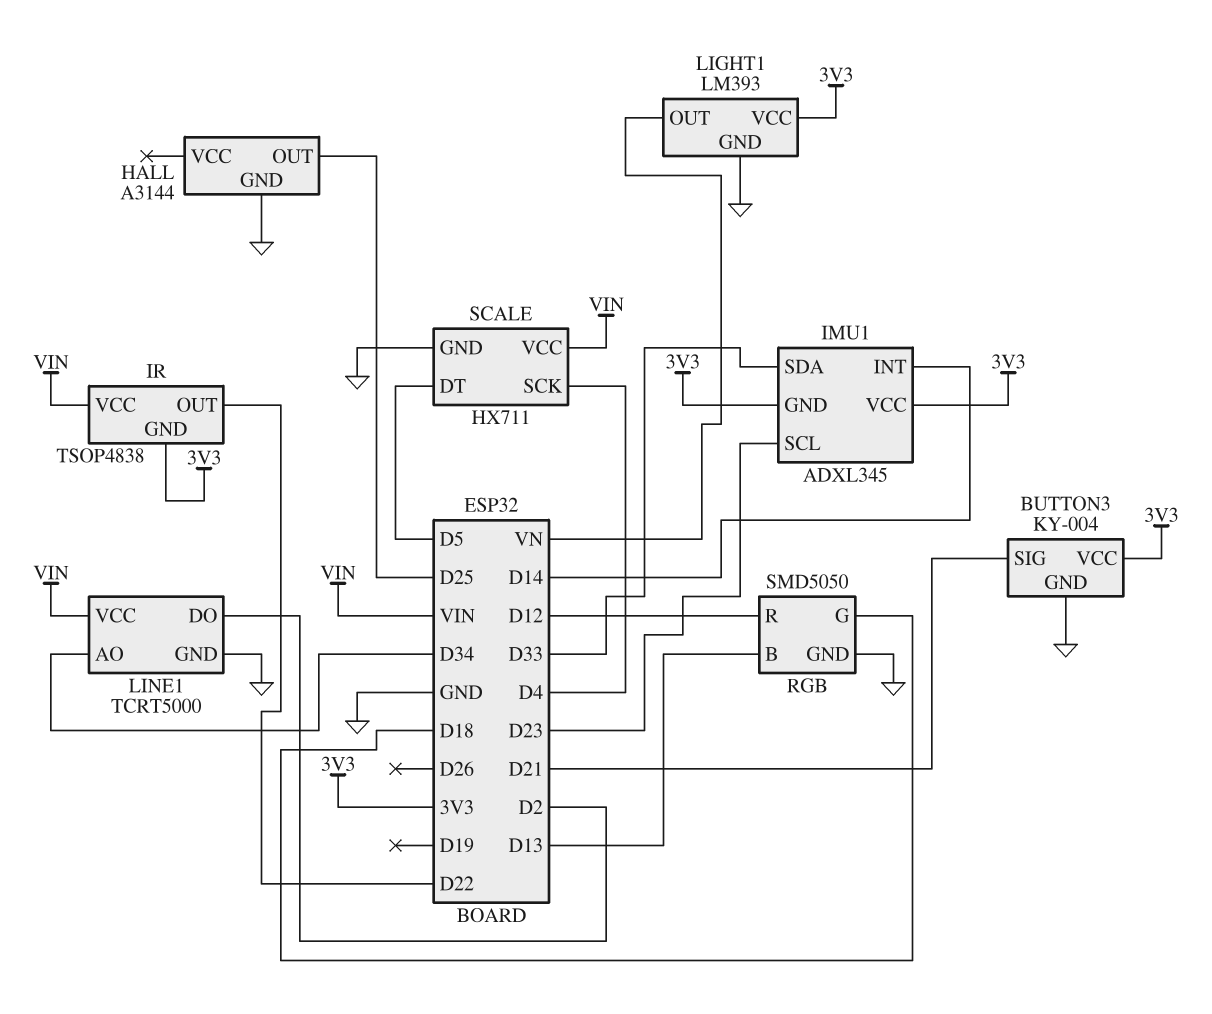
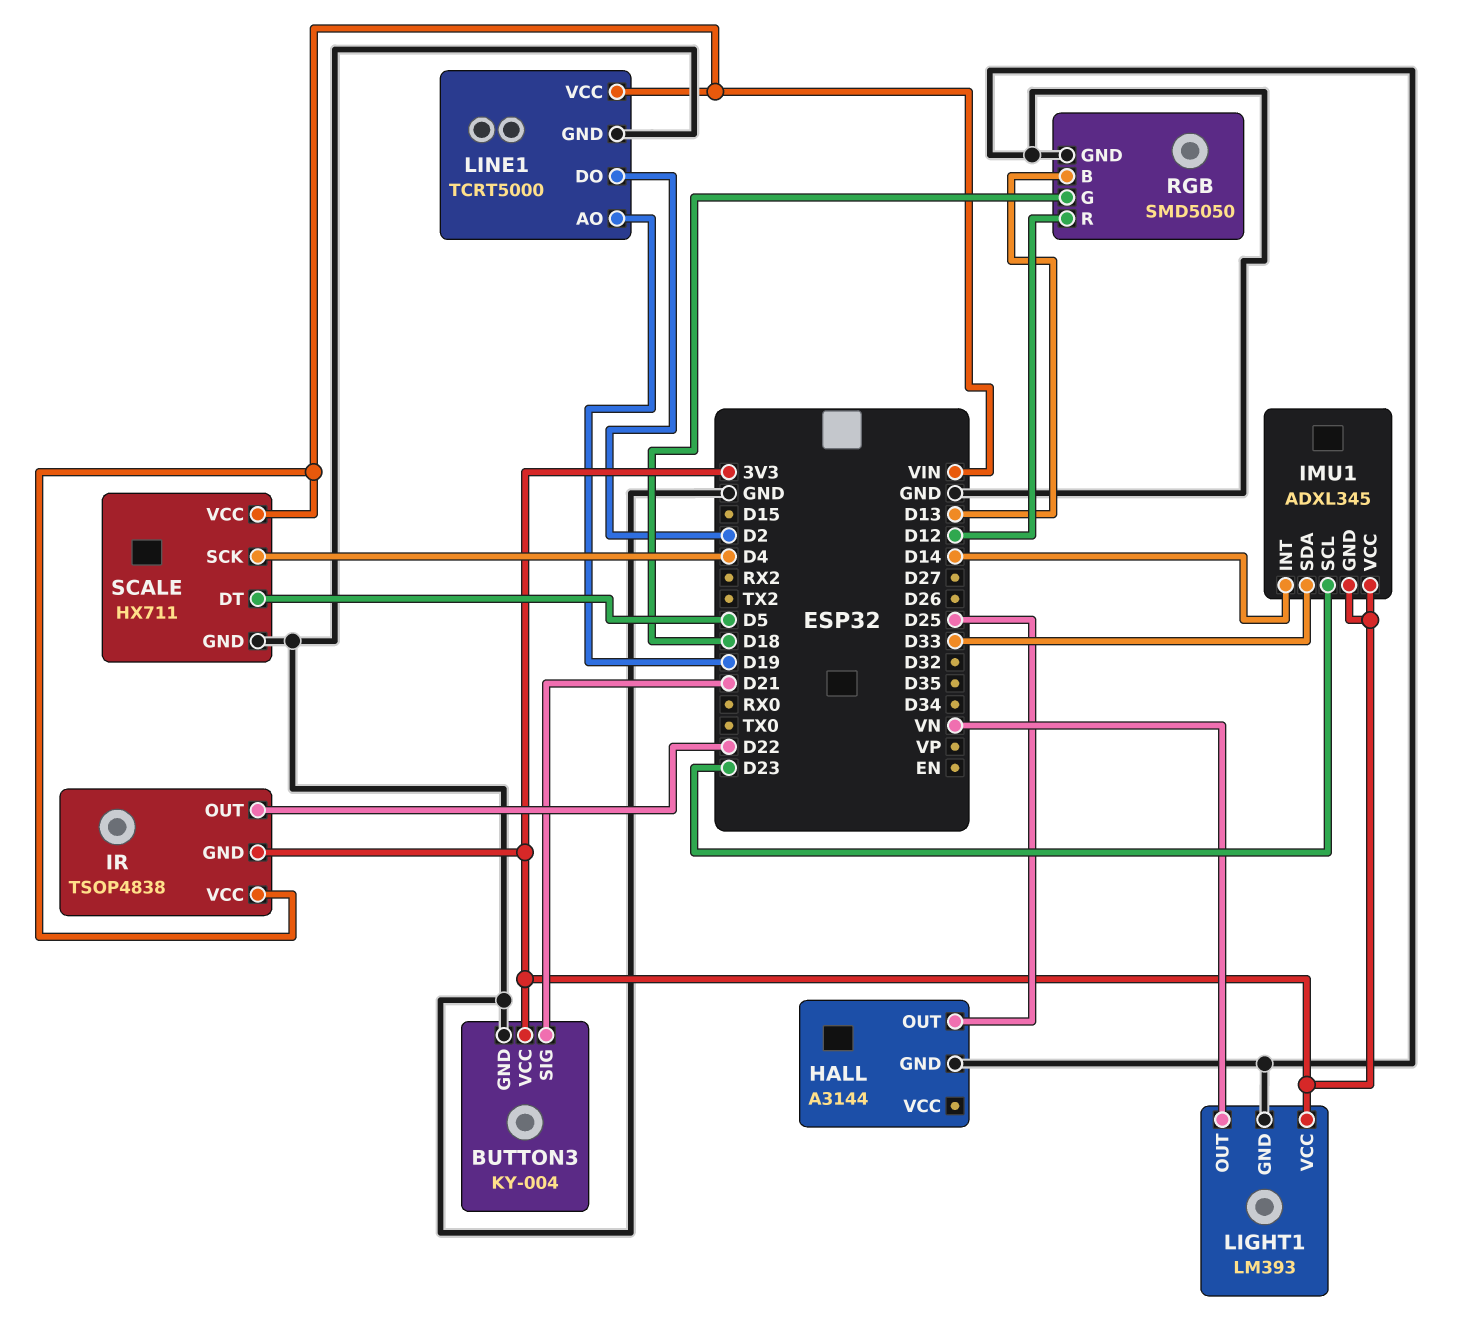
LINE1 pin AO: D34 -> D19

